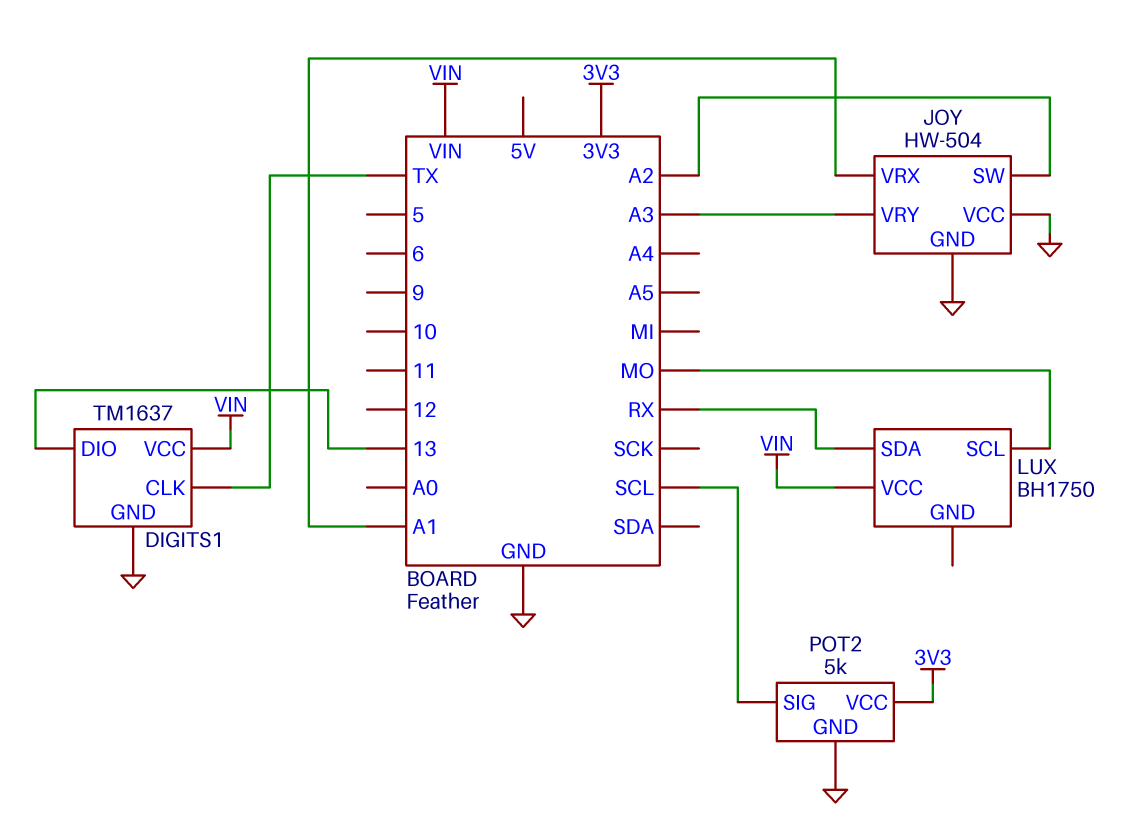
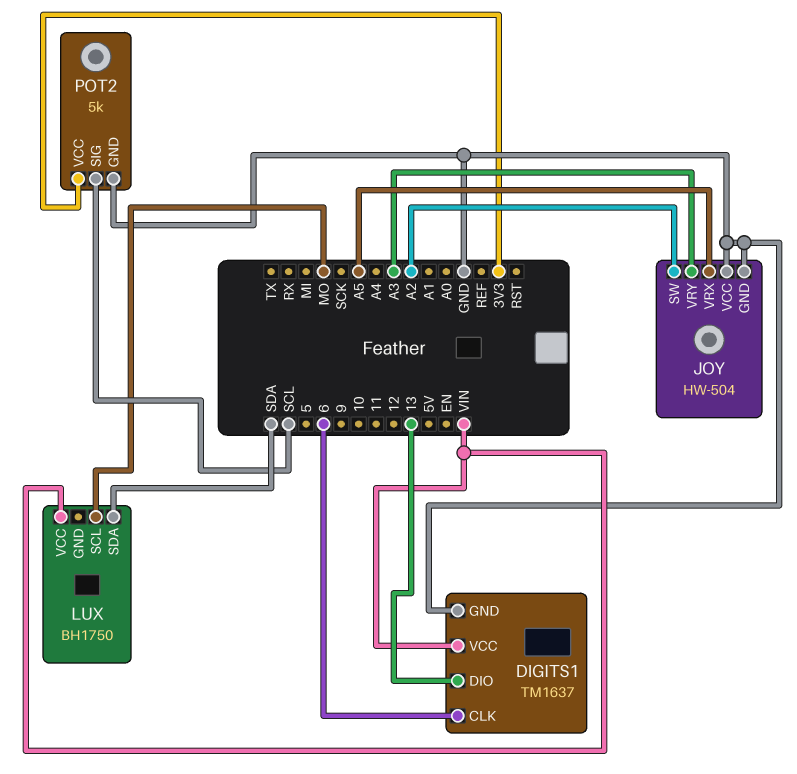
DIGITS1 pin CLK: TX -> 6
JOY pin VRX: A1 -> A5
LUX pin SDA: RX -> SDA

